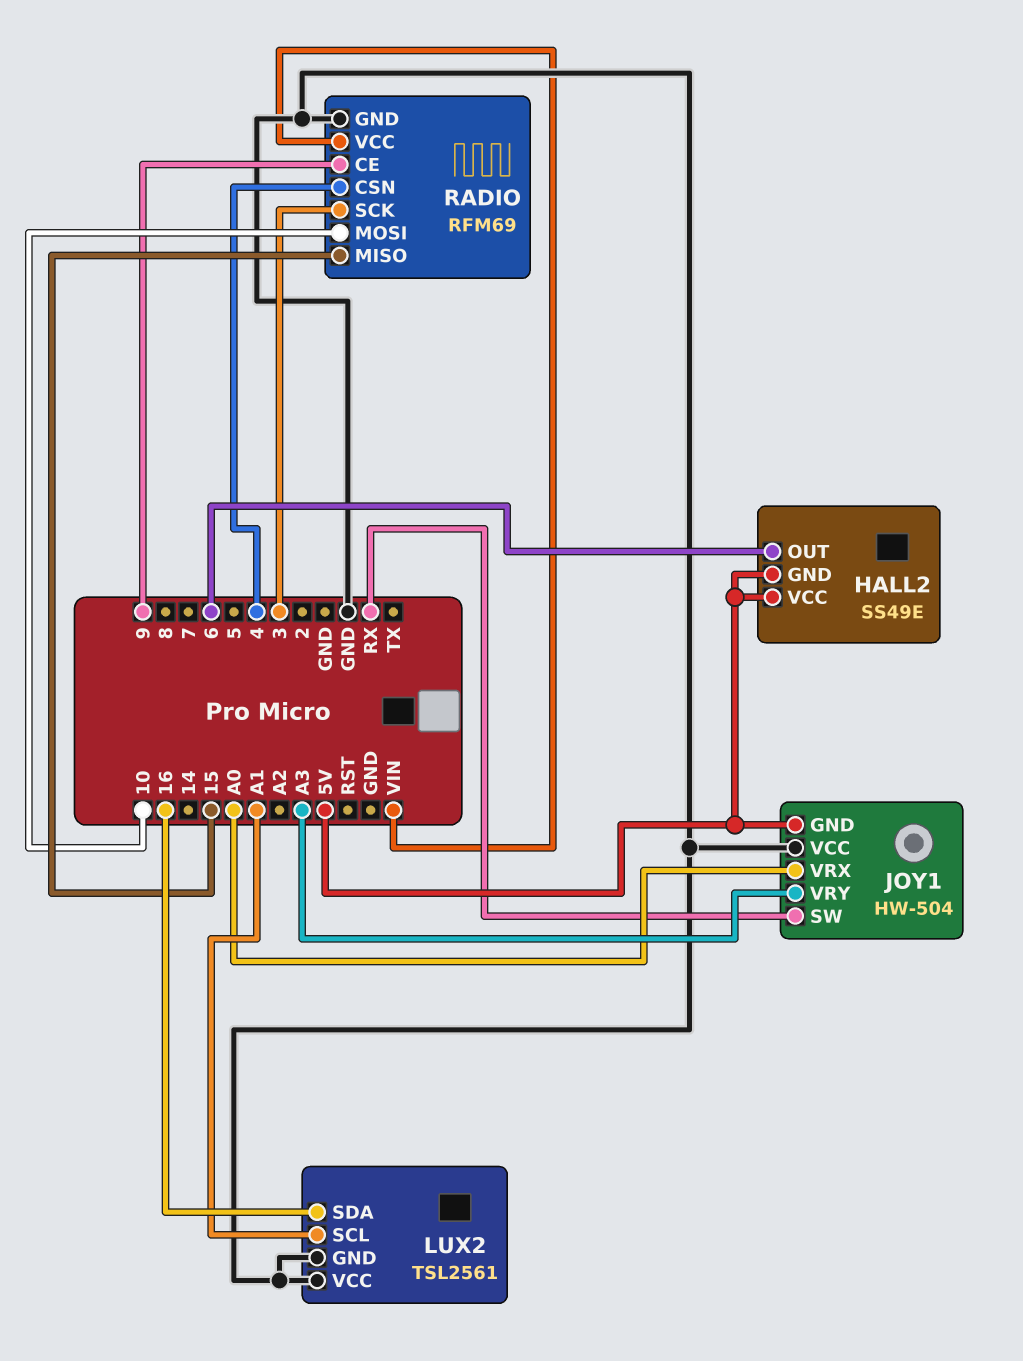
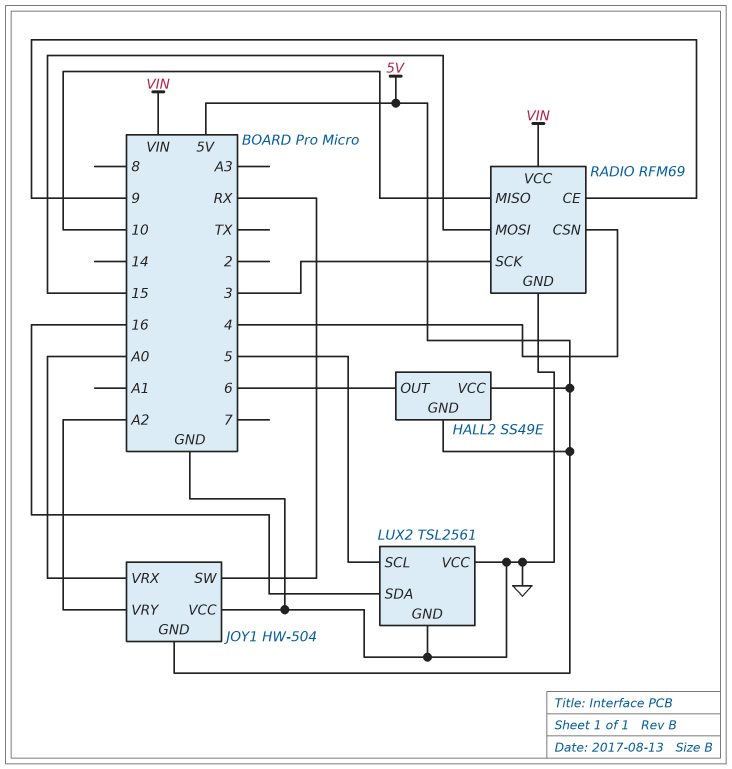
JOY1 pin VRY: A3 -> A2
LUX2 pin SCL: A1 -> 5
RADIO pin MISO: 15 -> 10
RADIO pin MOSI: 10 -> 15

